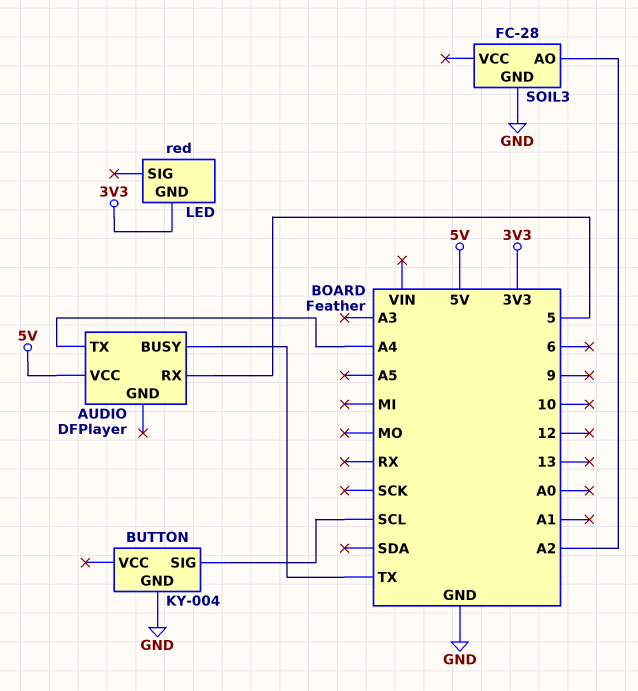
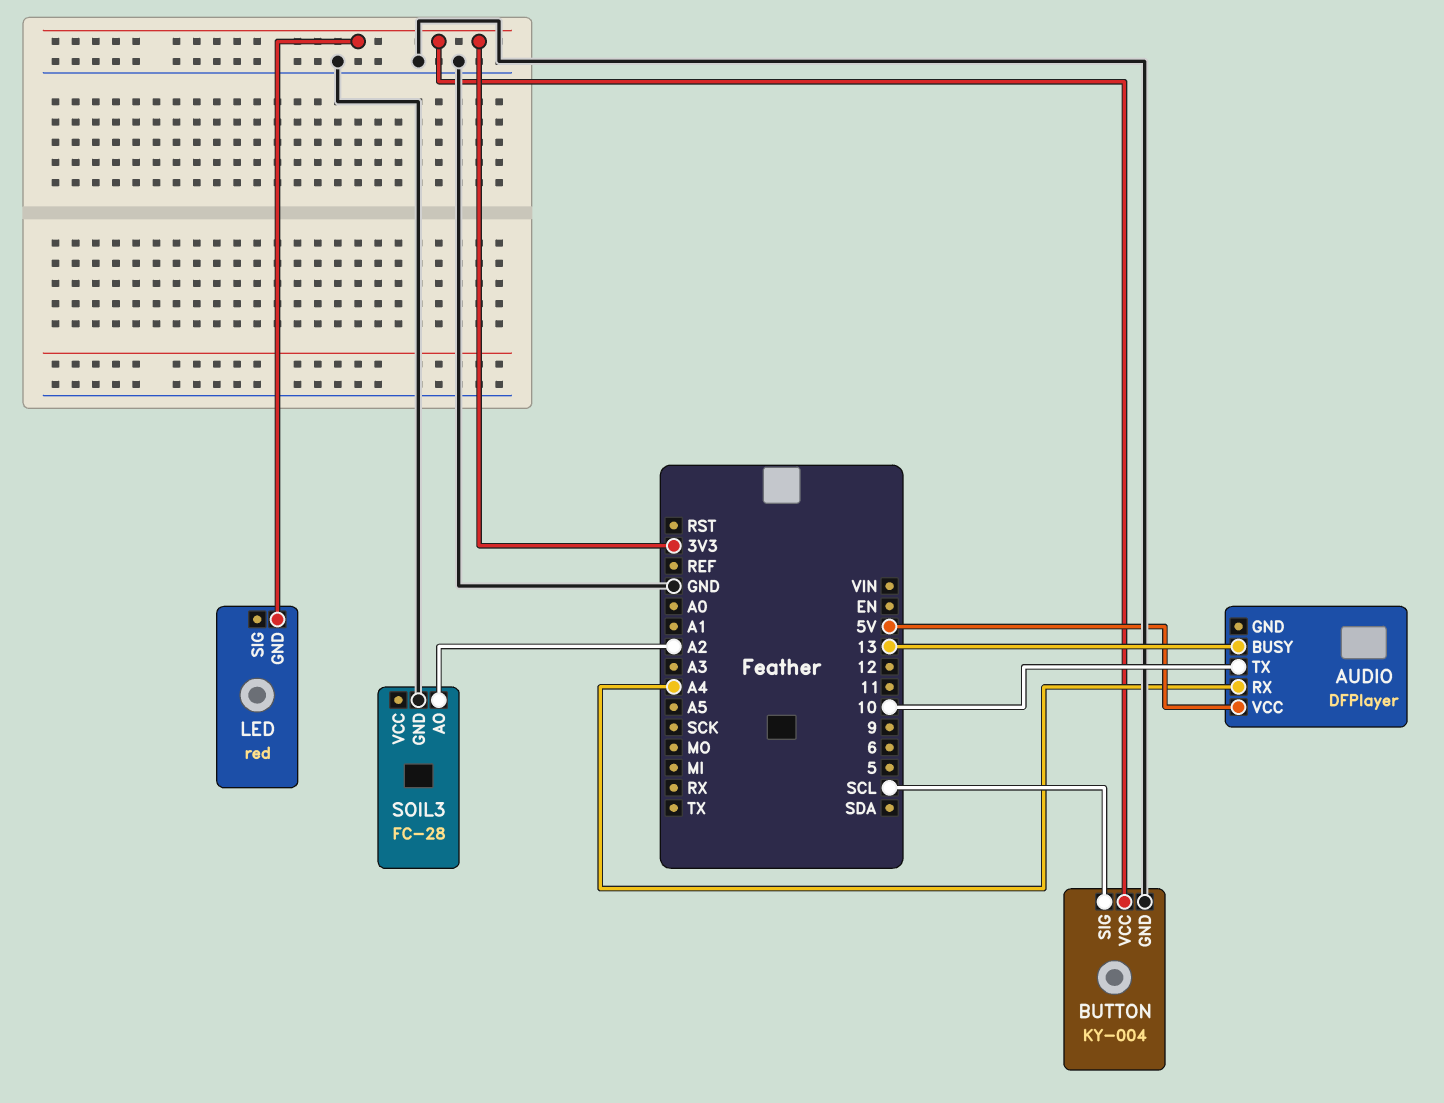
AUDIO pin BUSY: TX -> 13
AUDIO pin RX: 5 -> A4
AUDIO pin TX: A4 -> 10
BUTTON pin VCC: none -> 3V3

